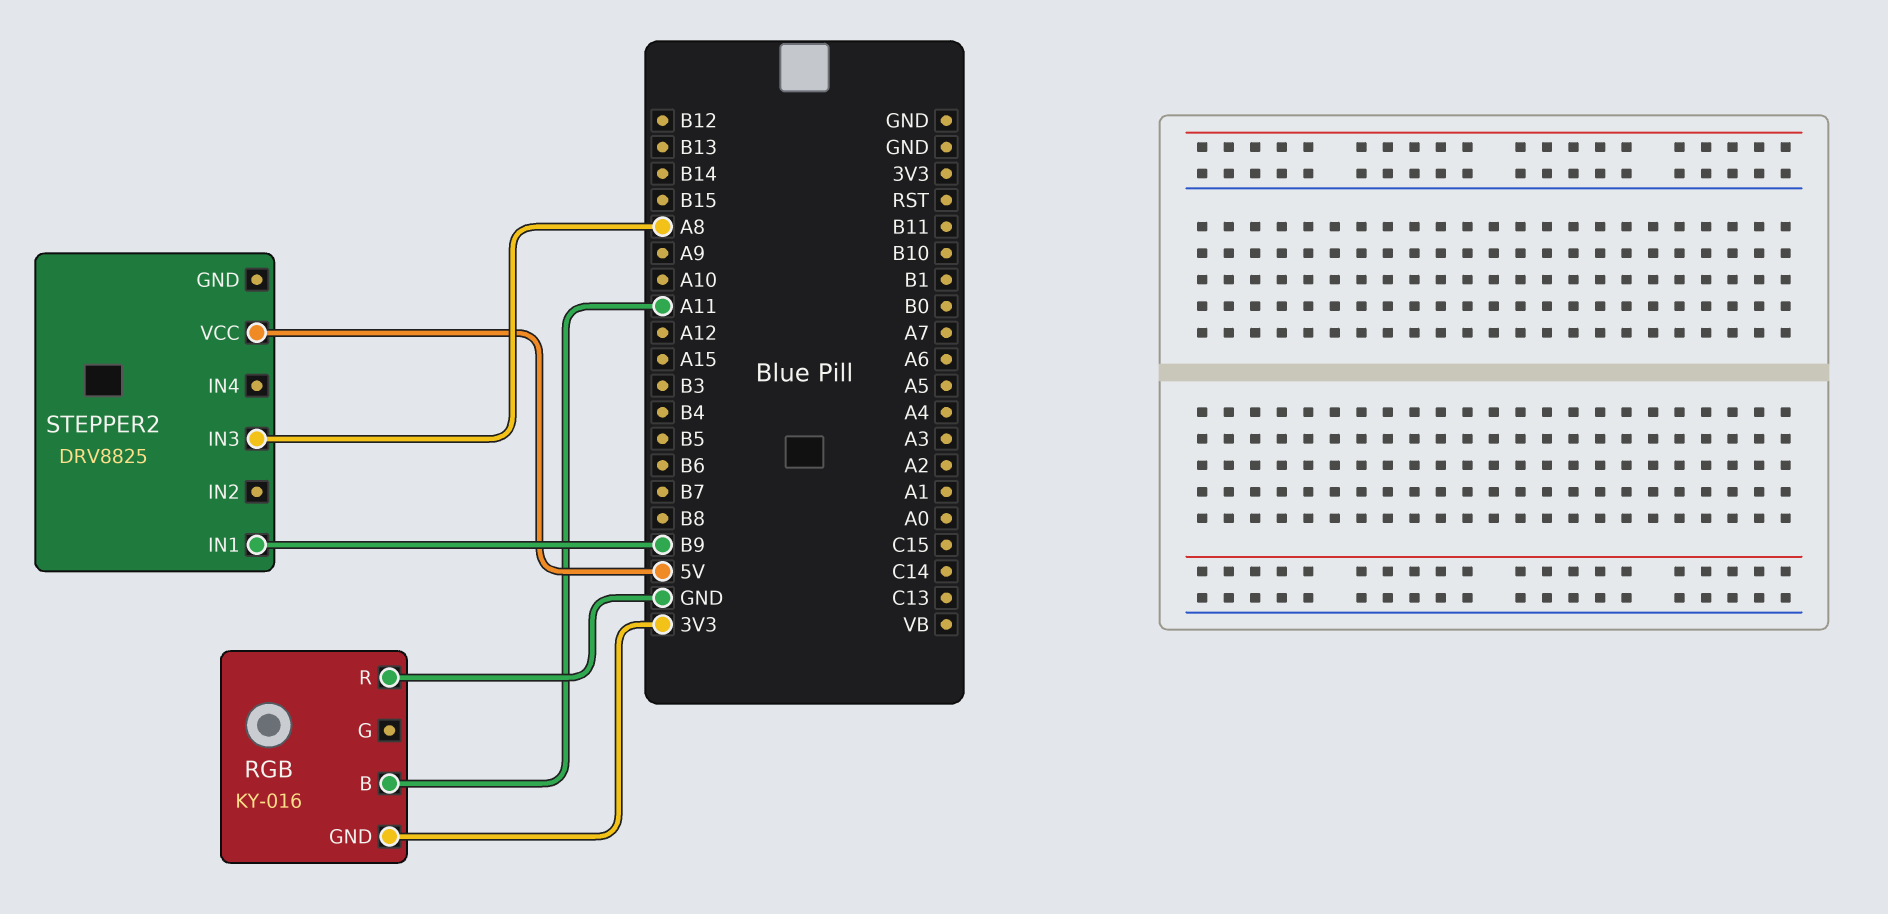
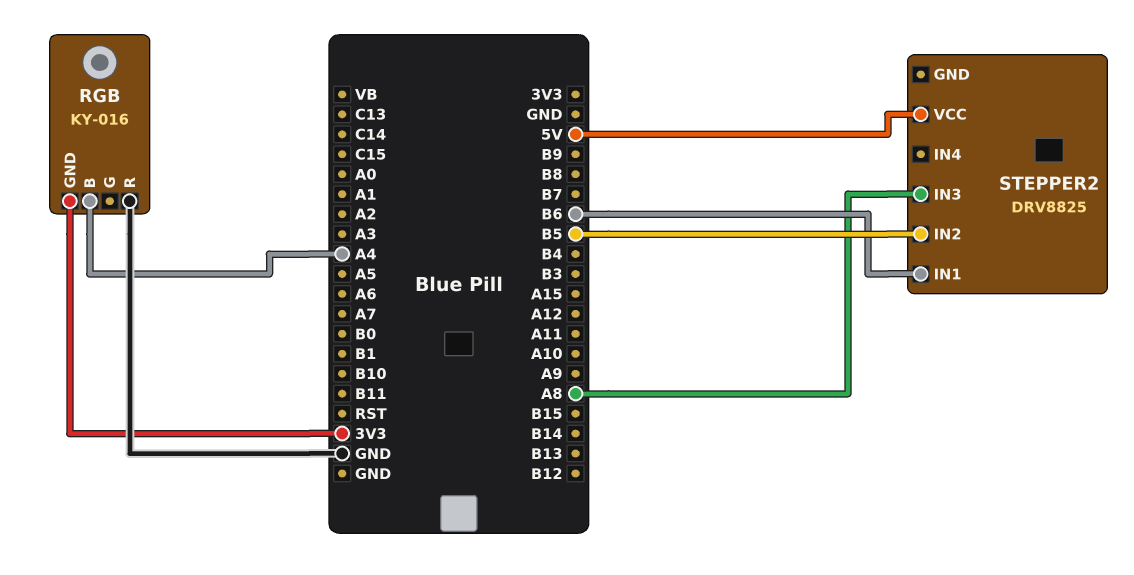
RGB pin B: A11 -> A4
STEPPER2 pin IN1: B9 -> B6
STEPPER2 pin IN2: none -> B5

